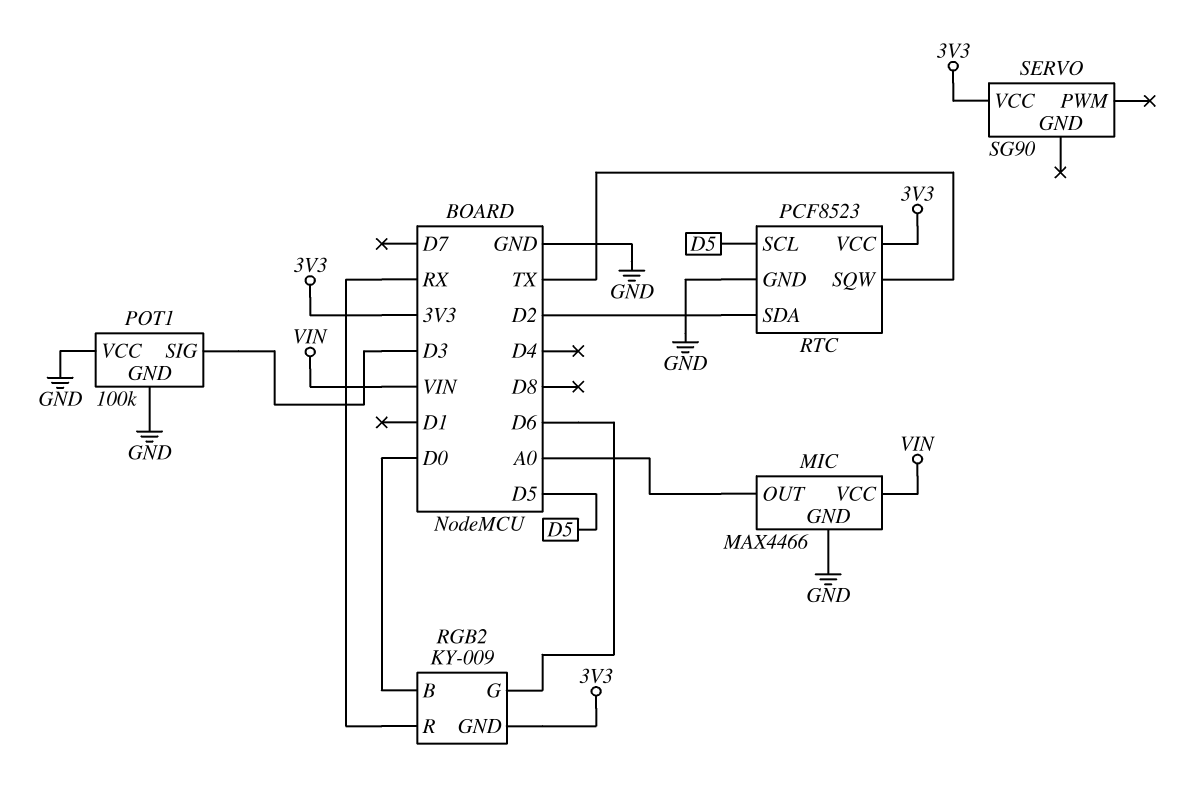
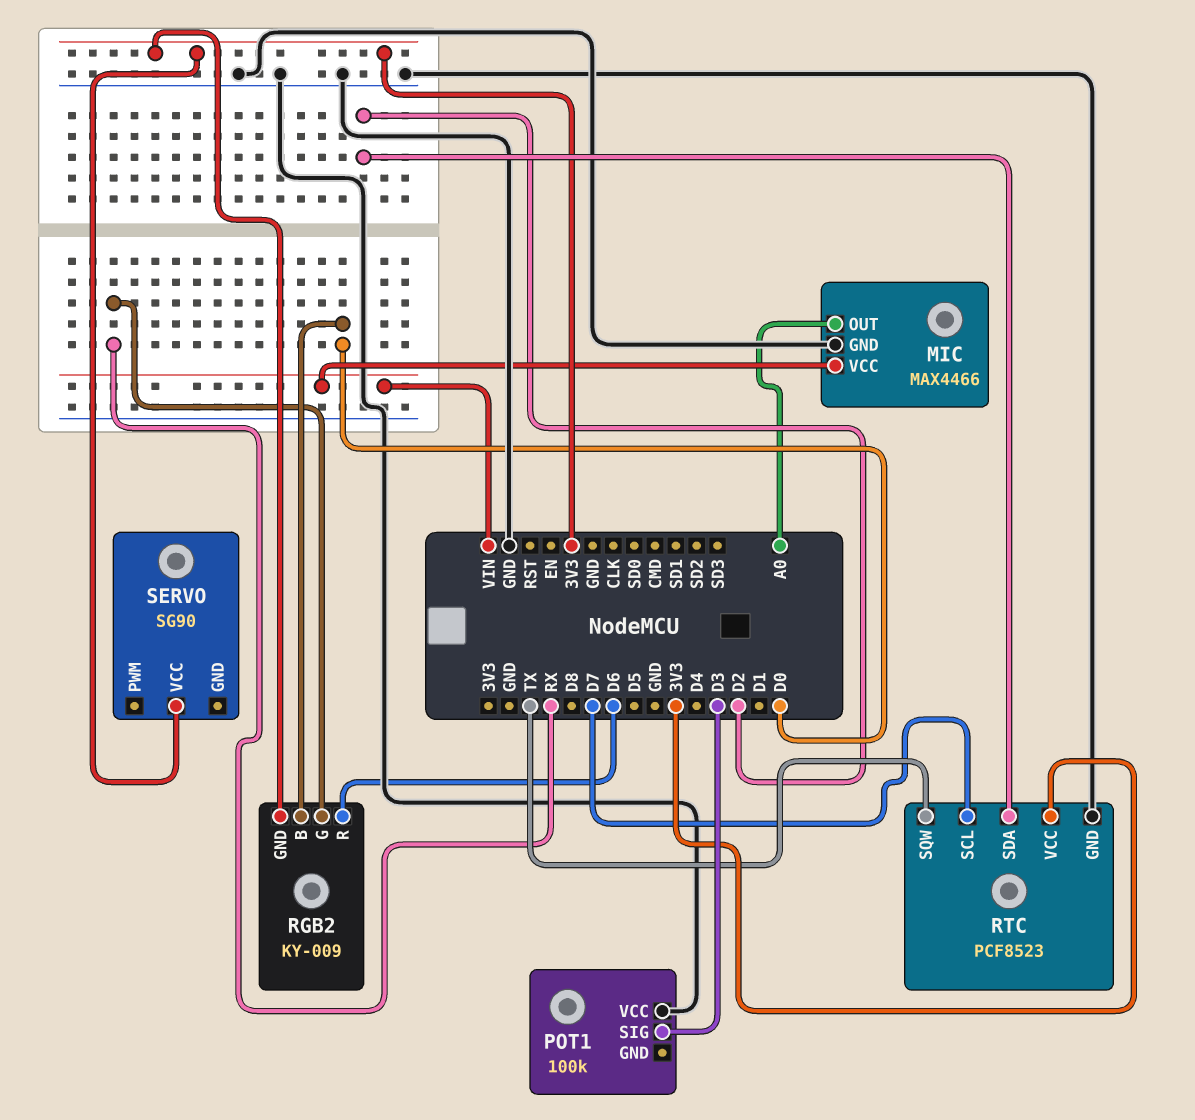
POT1 pin GND: GND -> none
RGB2 pin G: D6 -> RX
RGB2 pin R: RX -> D6
RTC pin SCL: D5 -> D7

